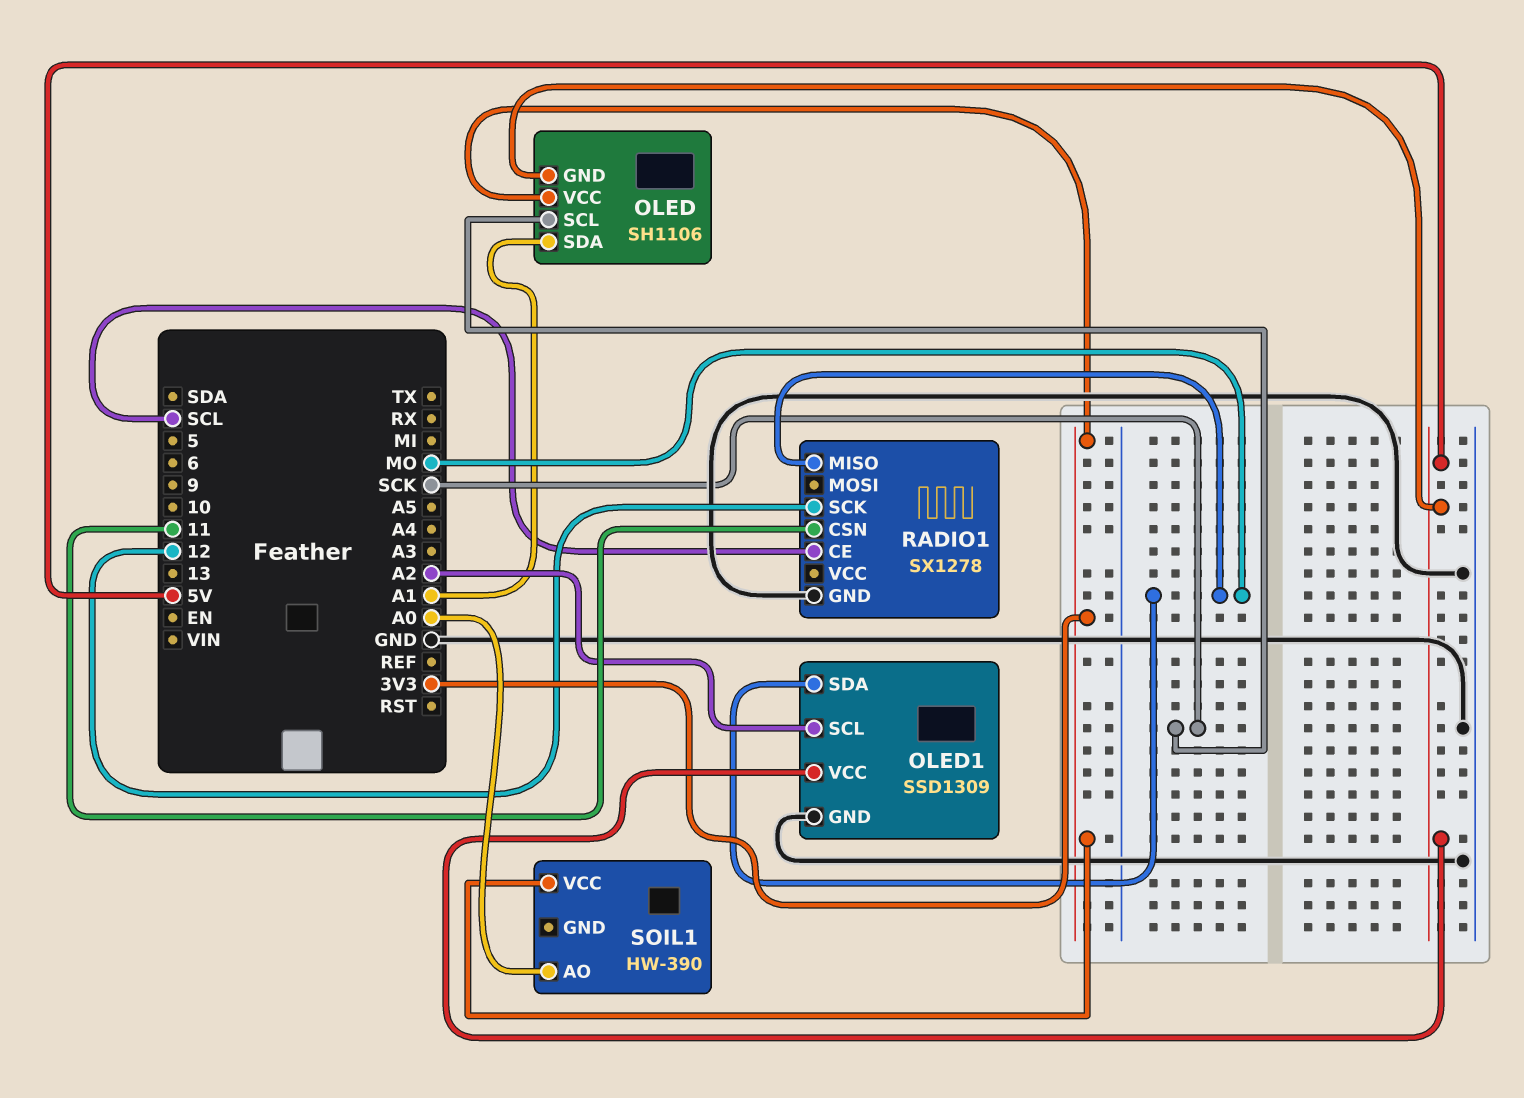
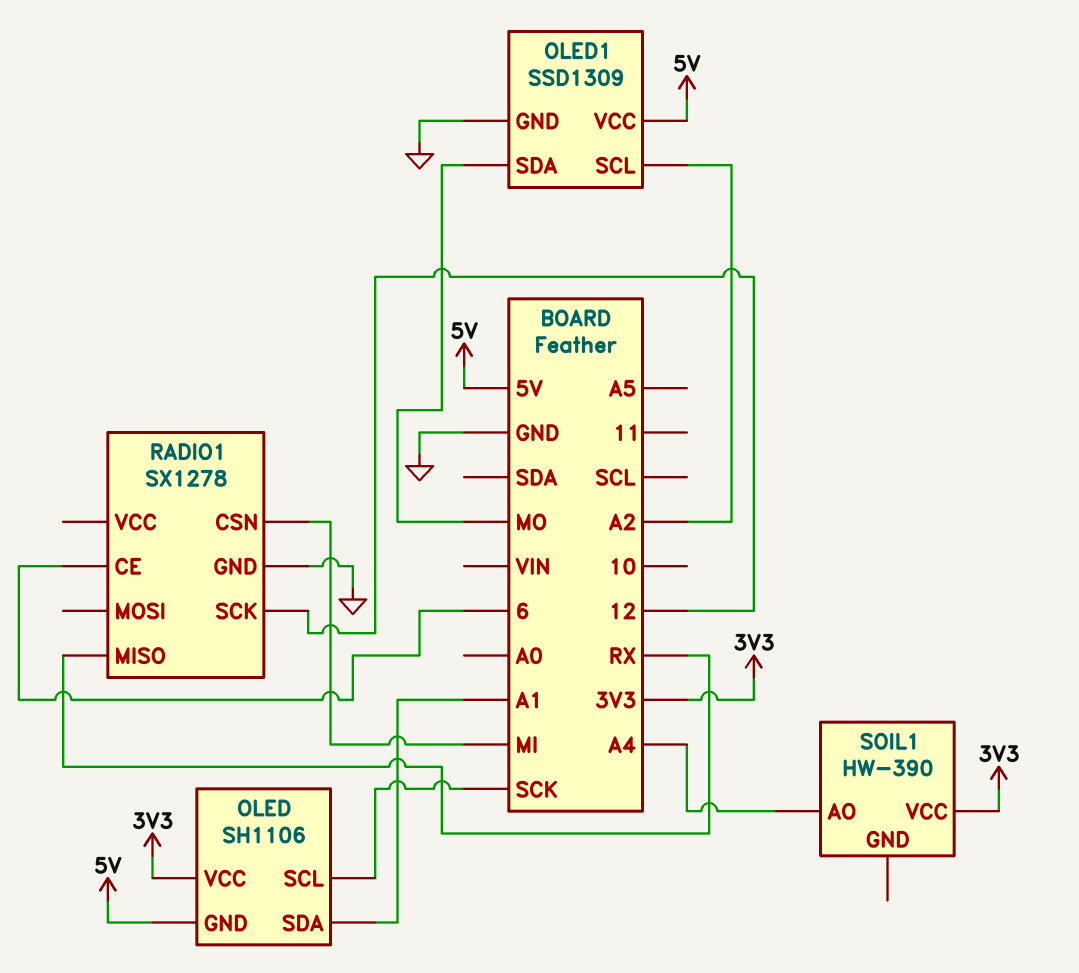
RADIO1 pin CE: SCL -> 6
RADIO1 pin CSN: 11 -> MI
RADIO1 pin MISO: MO -> RX
SOIL1 pin AO: A0 -> A4

